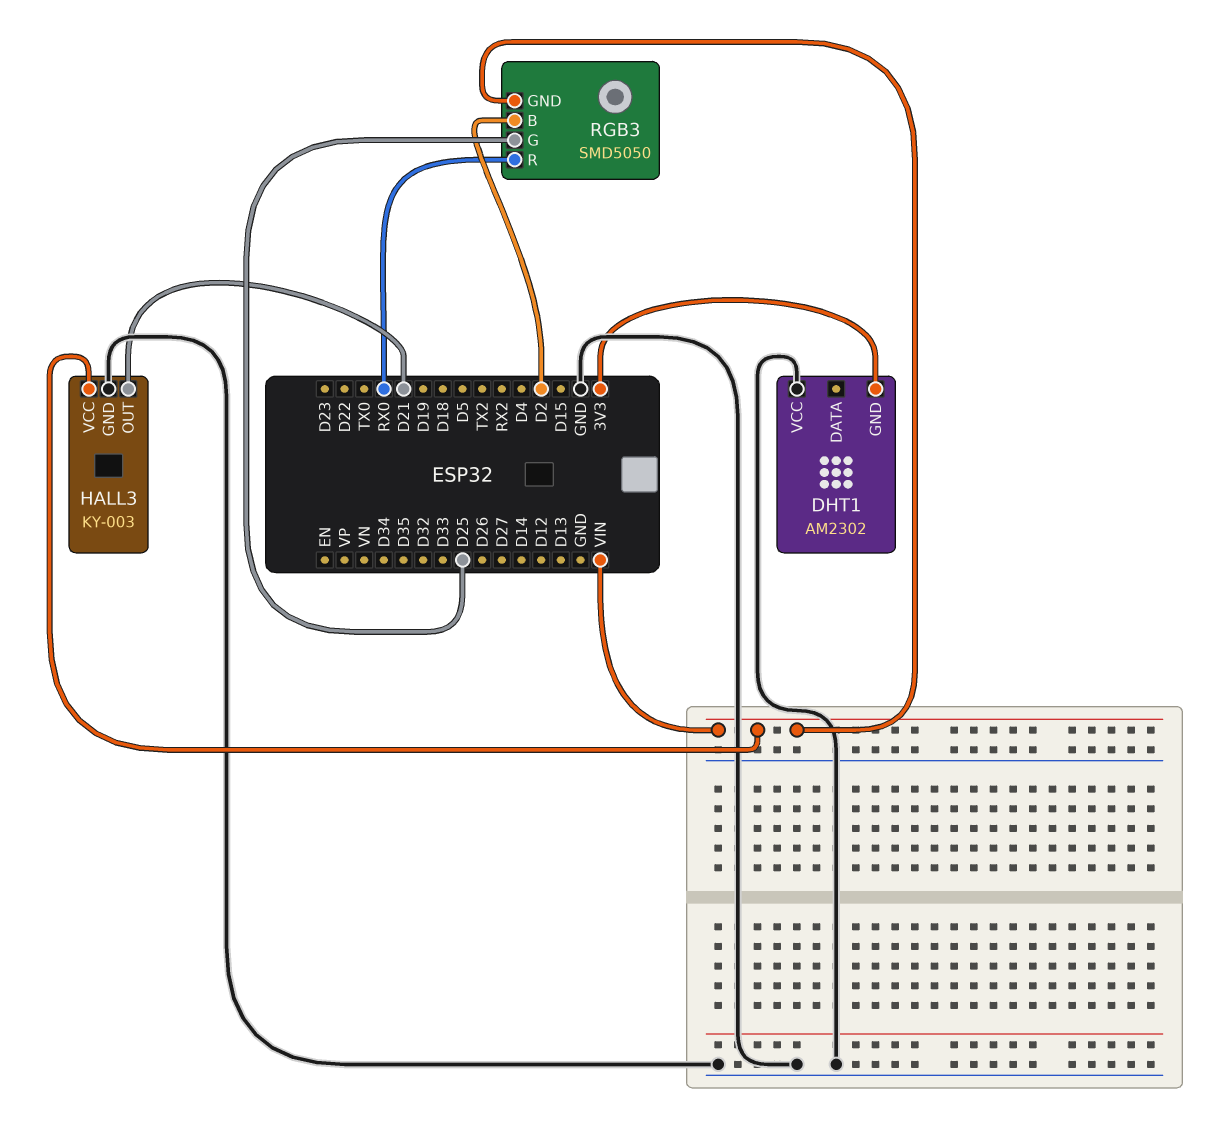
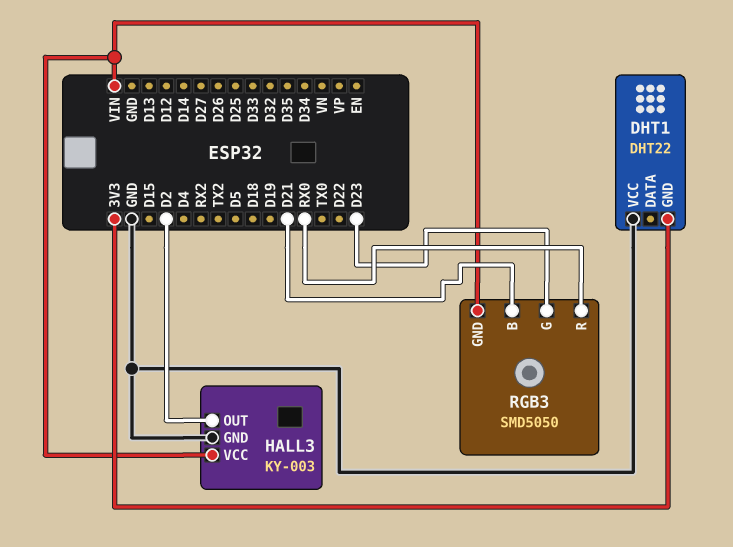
DHT1: AM2302 -> DHT22
HALL3 pin OUT: D21 -> D2
RGB3 pin B: D2 -> D21
RGB3 pin G: D25 -> D23

